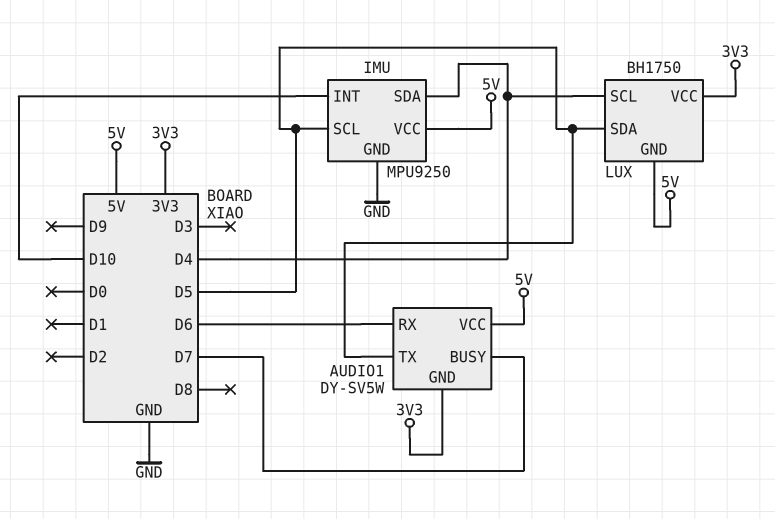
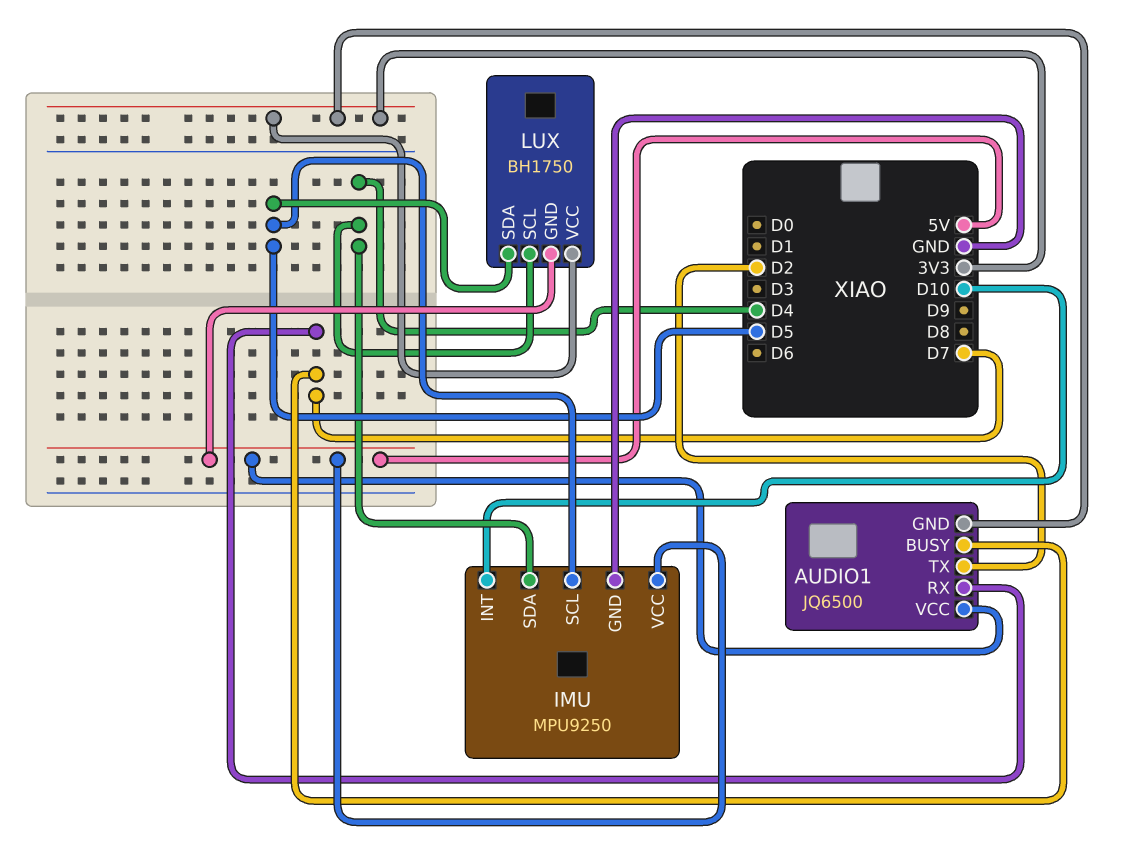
AUDIO1: DY-SV5W -> JQ6500
AUDIO1 pin RX: D6 -> D7
AUDIO1 pin TX: D5 -> D2

